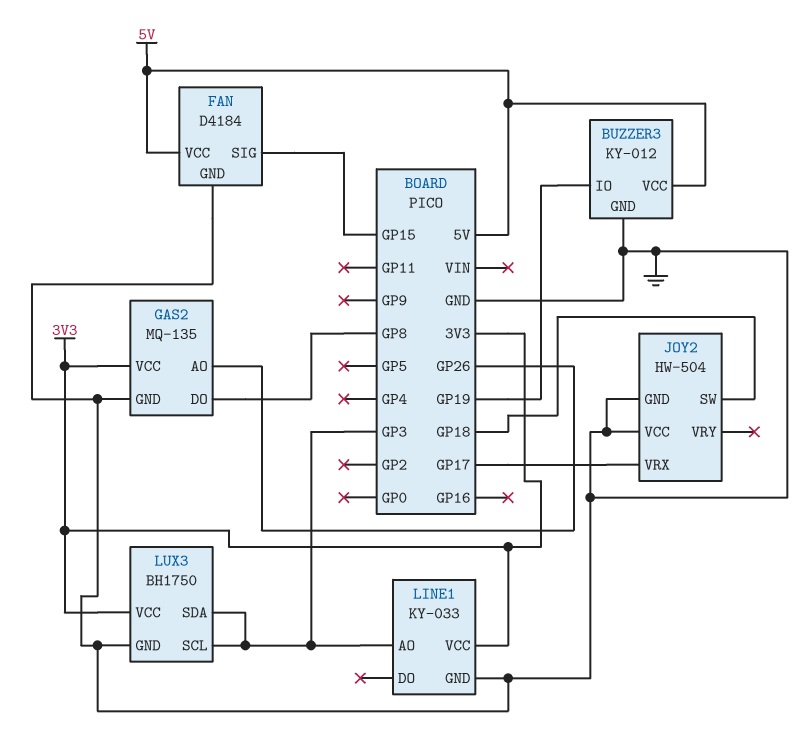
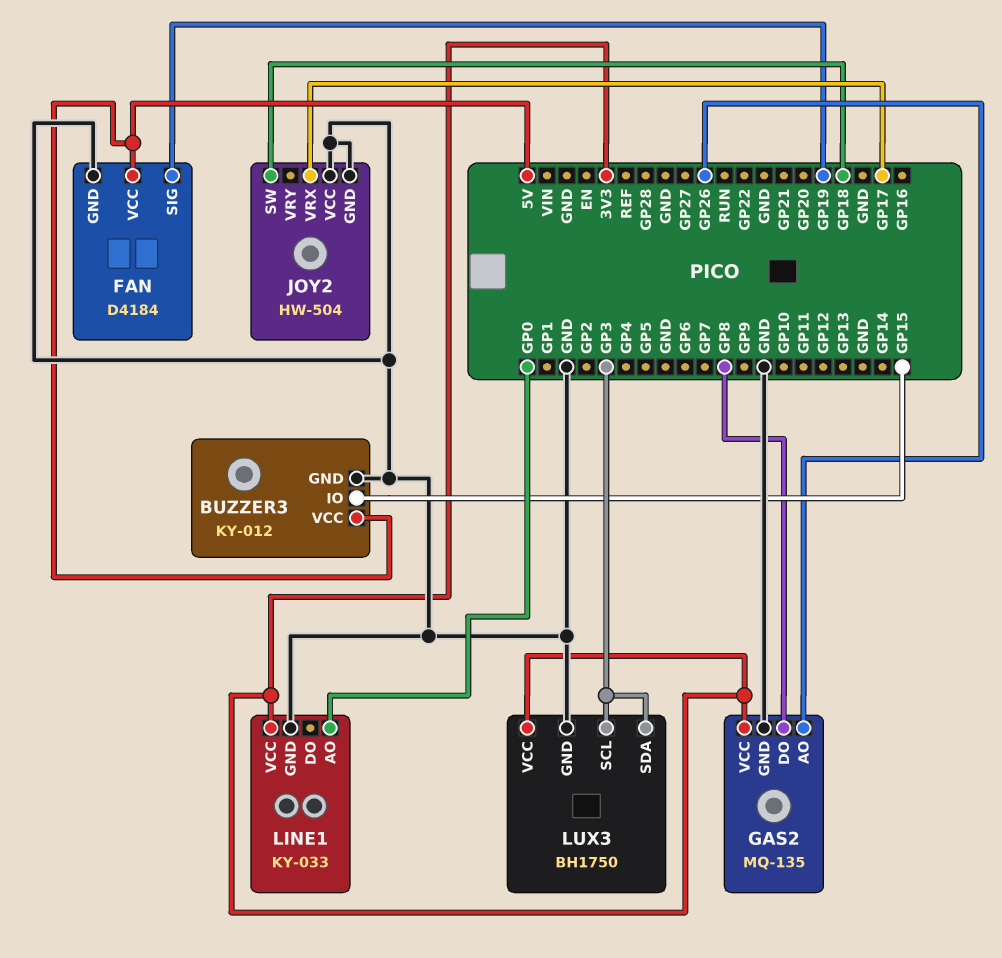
BUZZER3 pin IO: GP19 -> GP15
FAN pin SIG: GP15 -> GP19
LINE1 pin AO: GP3 -> GP0

